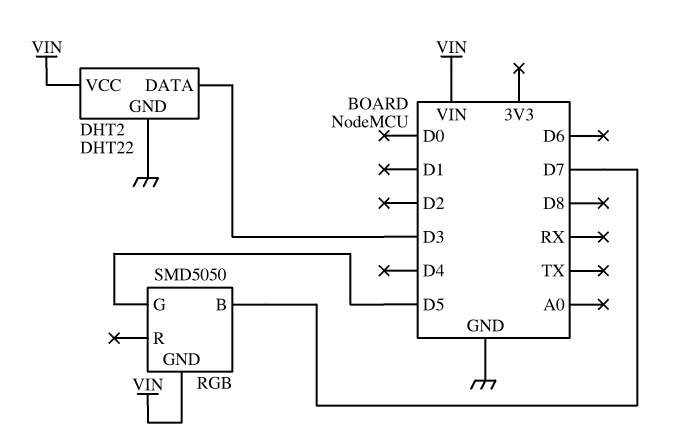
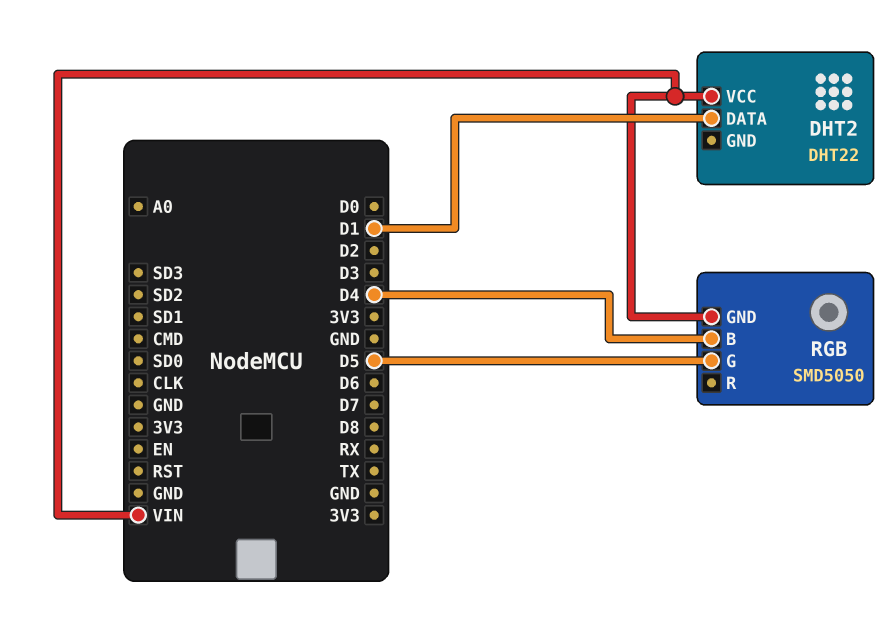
DHT2 pin DATA: D3 -> D1
DHT2 pin GND: GND -> none
RGB pin B: D7 -> D4

